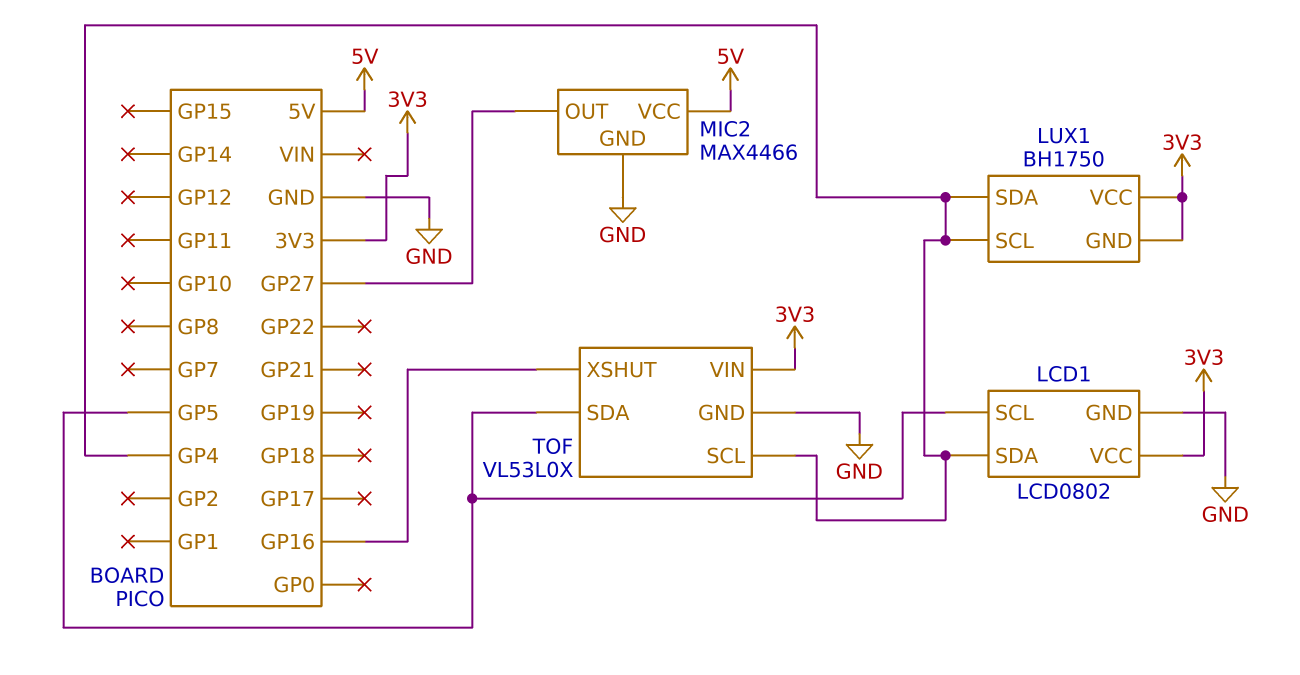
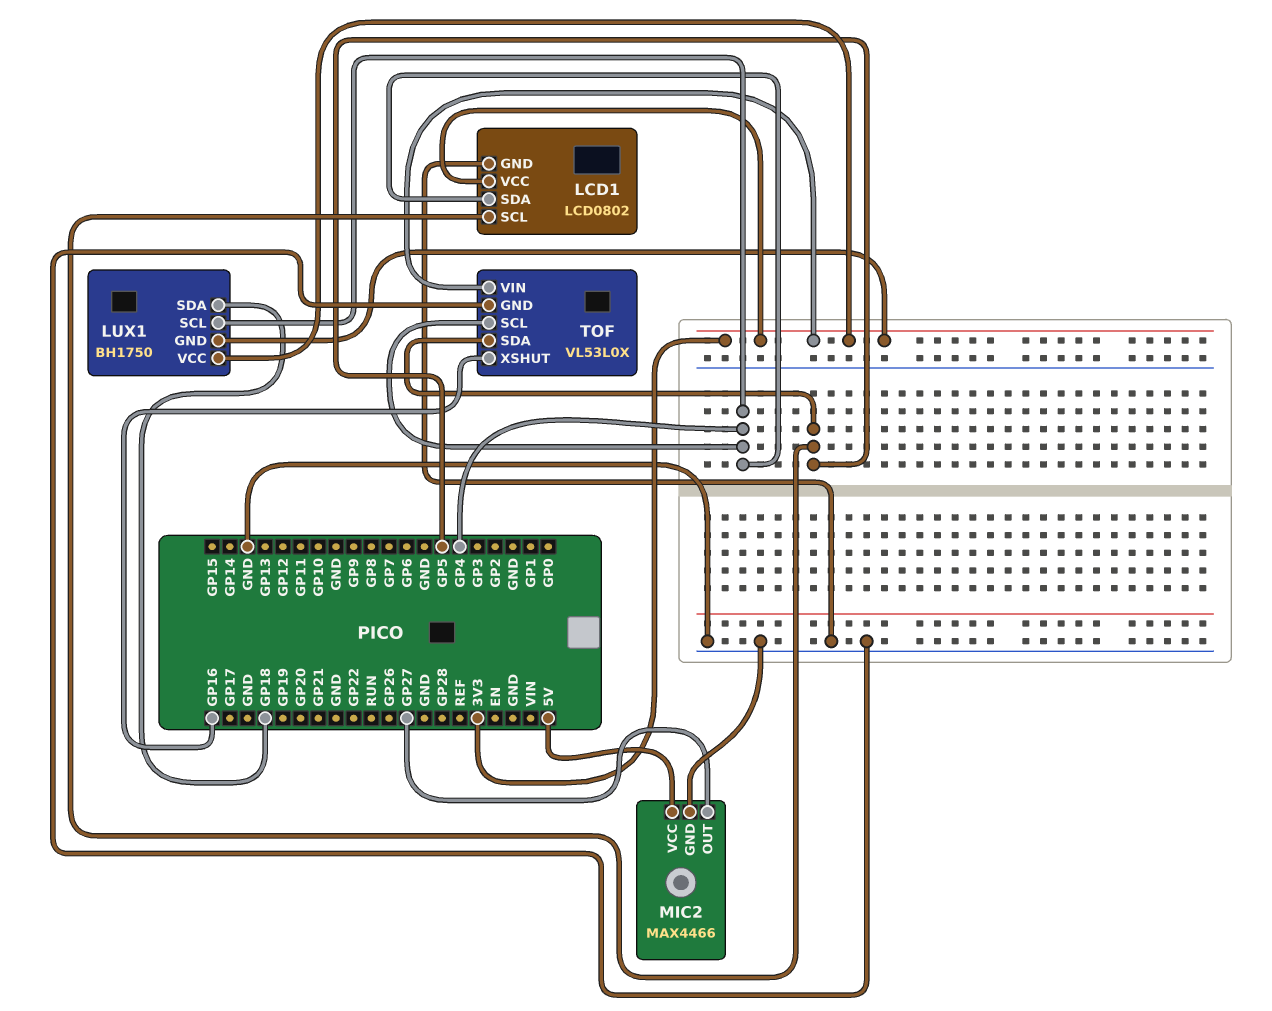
LUX1 pin SDA: GP4 -> GP18

